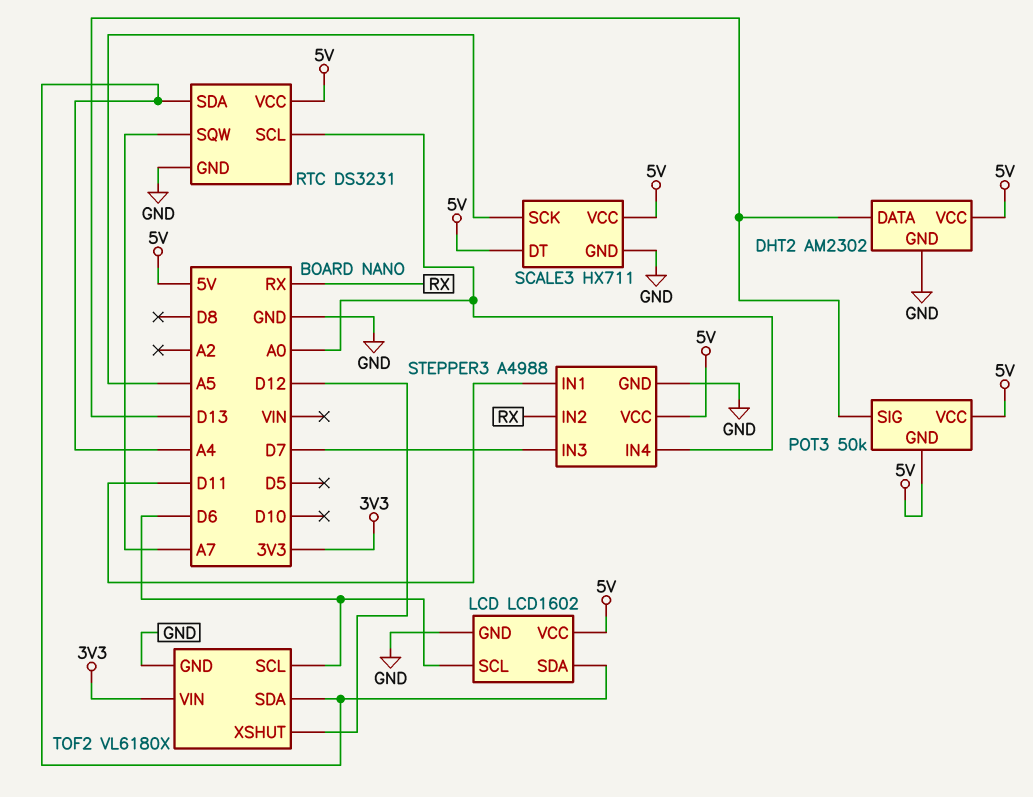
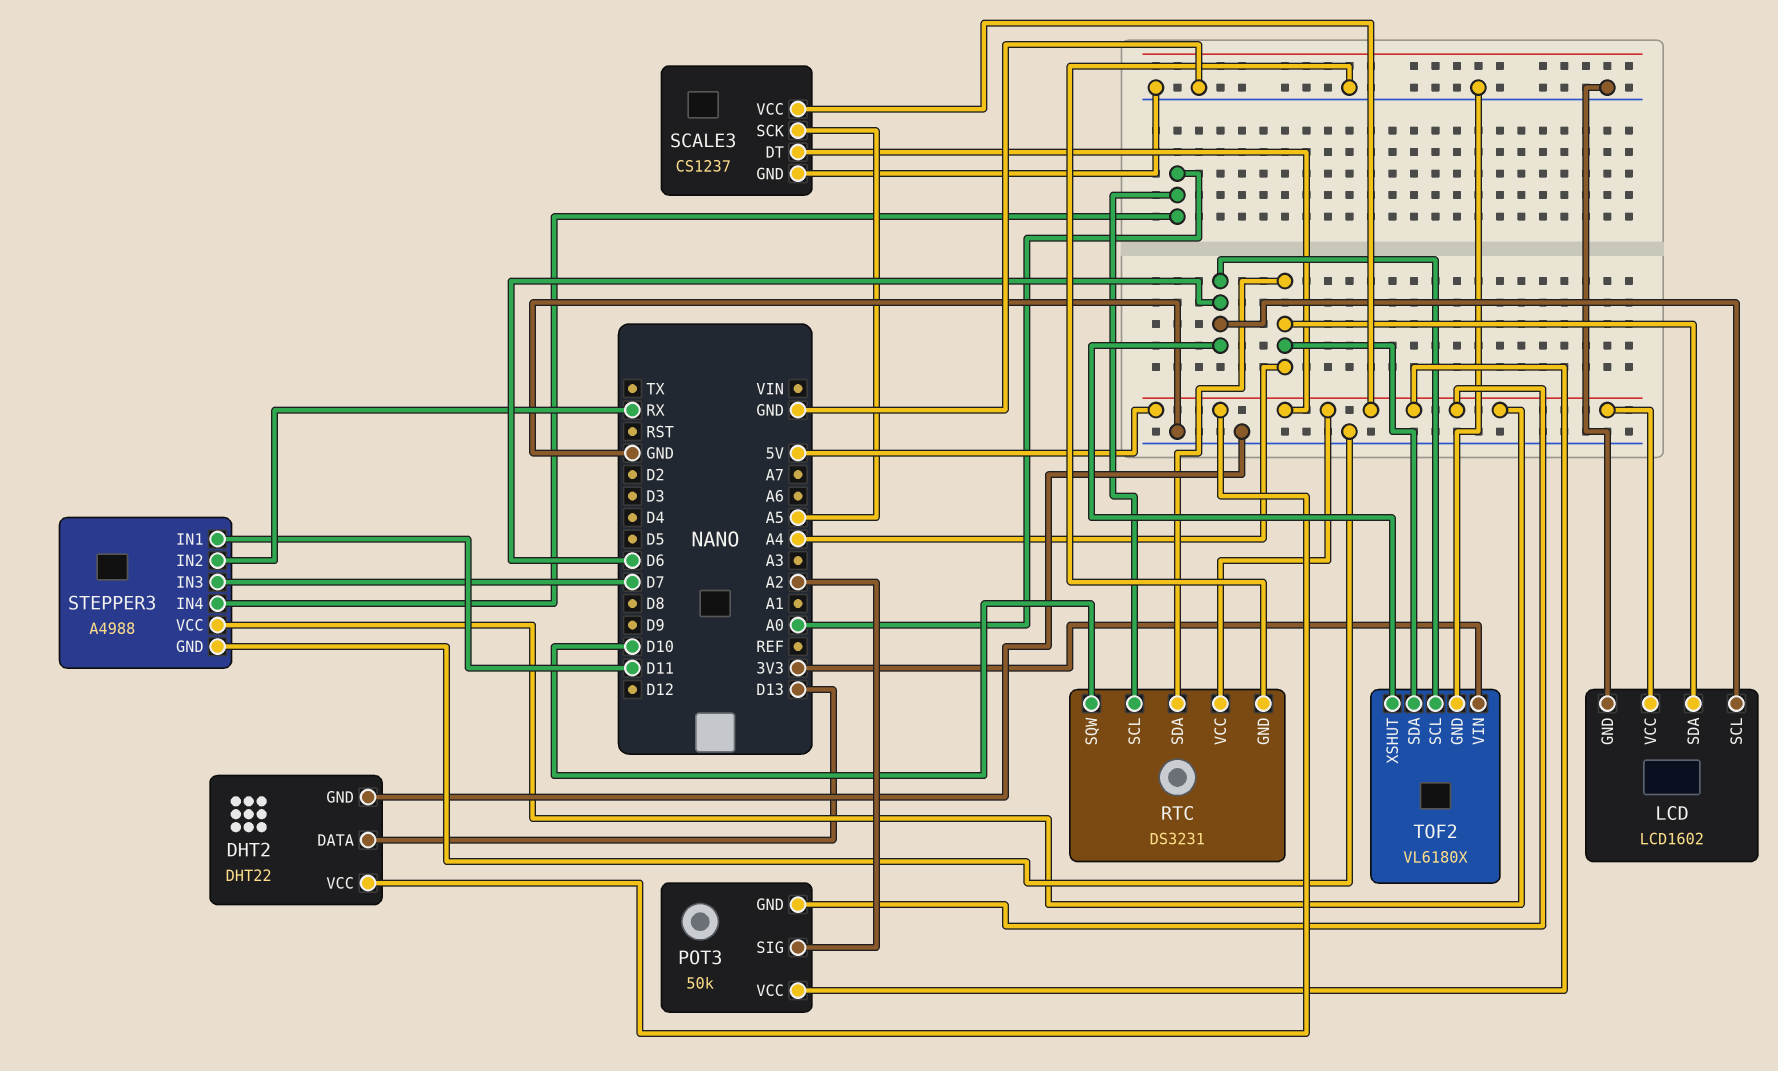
DHT2: AM2302 -> DHT22
POT3 pin SIG: D13 -> A2
RTC pin SQW: A7 -> D10
SCALE3: HX711 -> CS1237
TOF2 pin XSHUT: D12 -> D6

